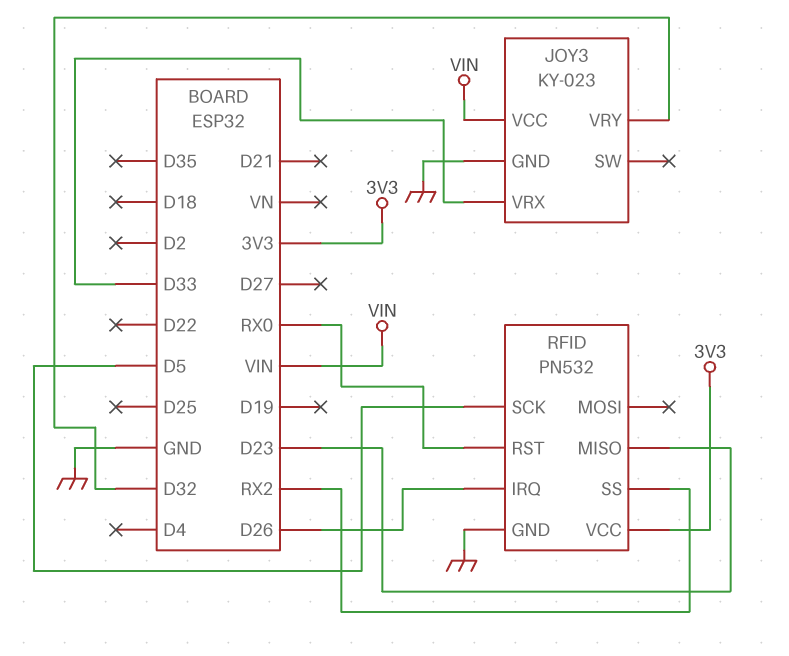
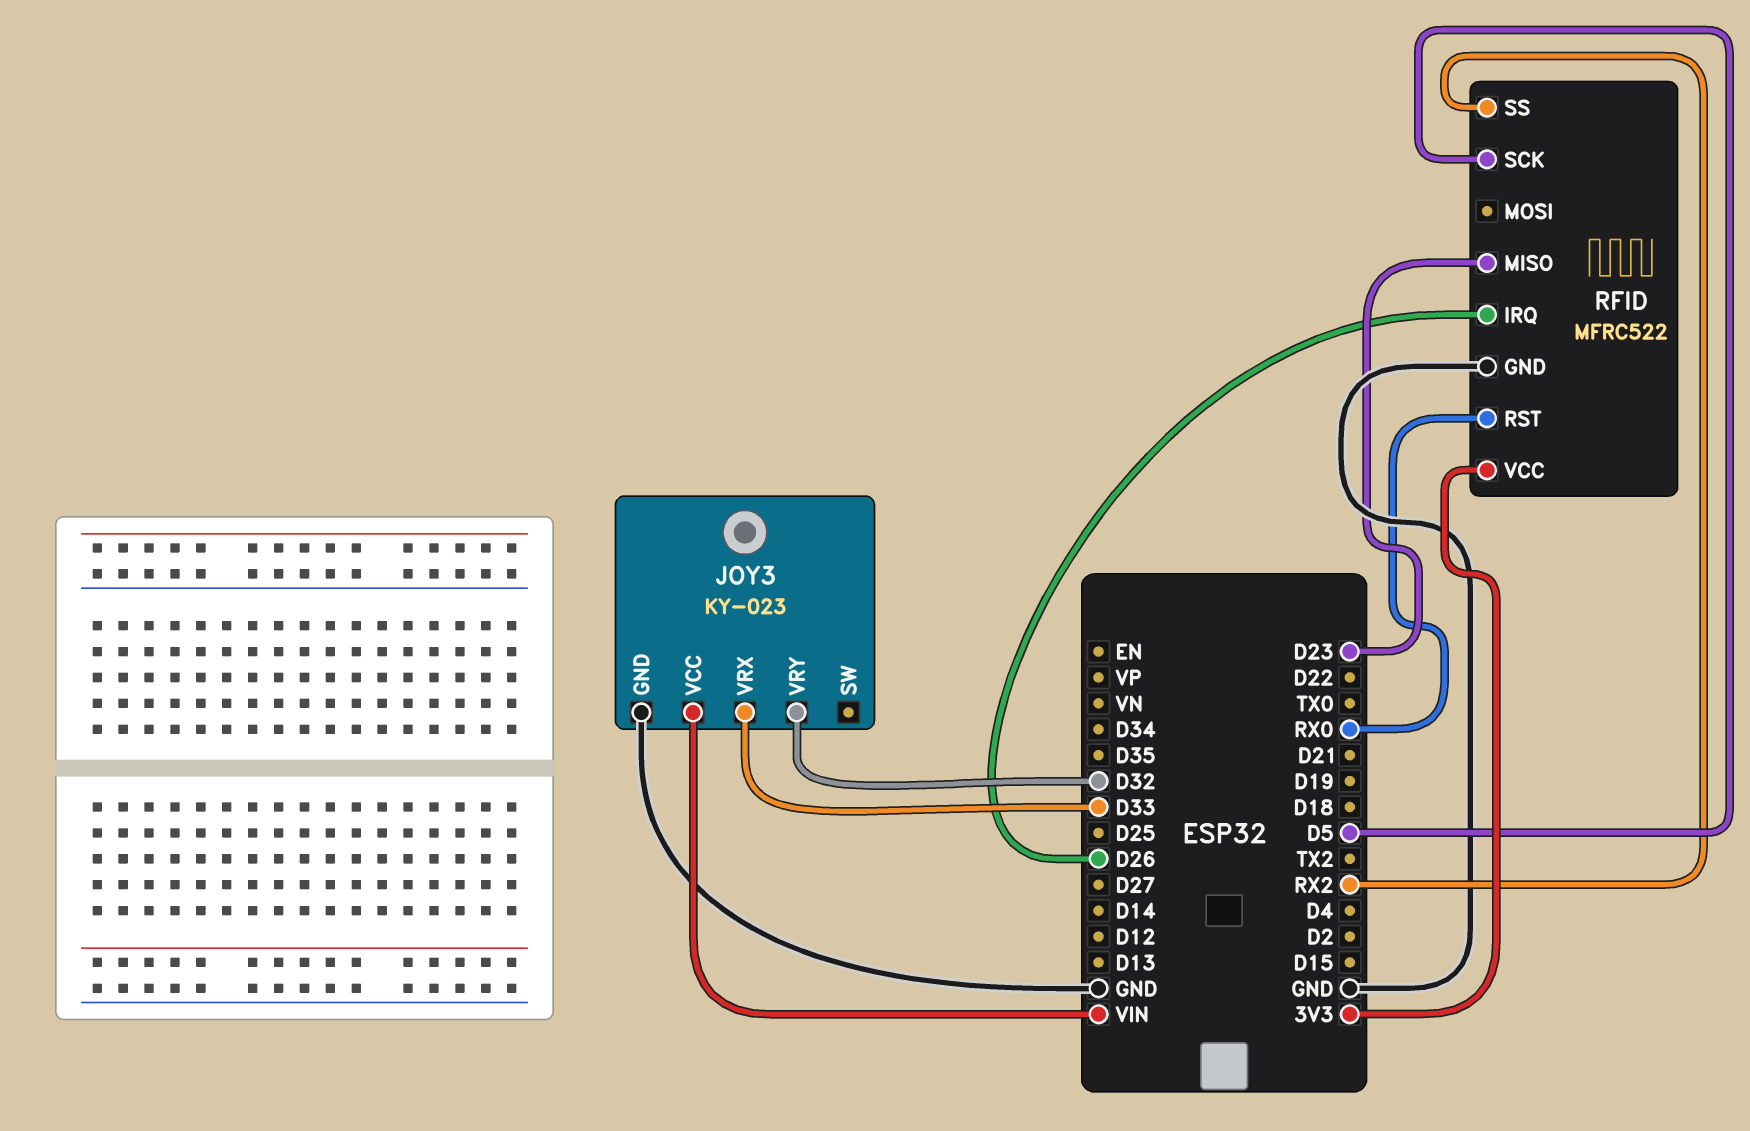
RFID: PN532 -> MFRC522

